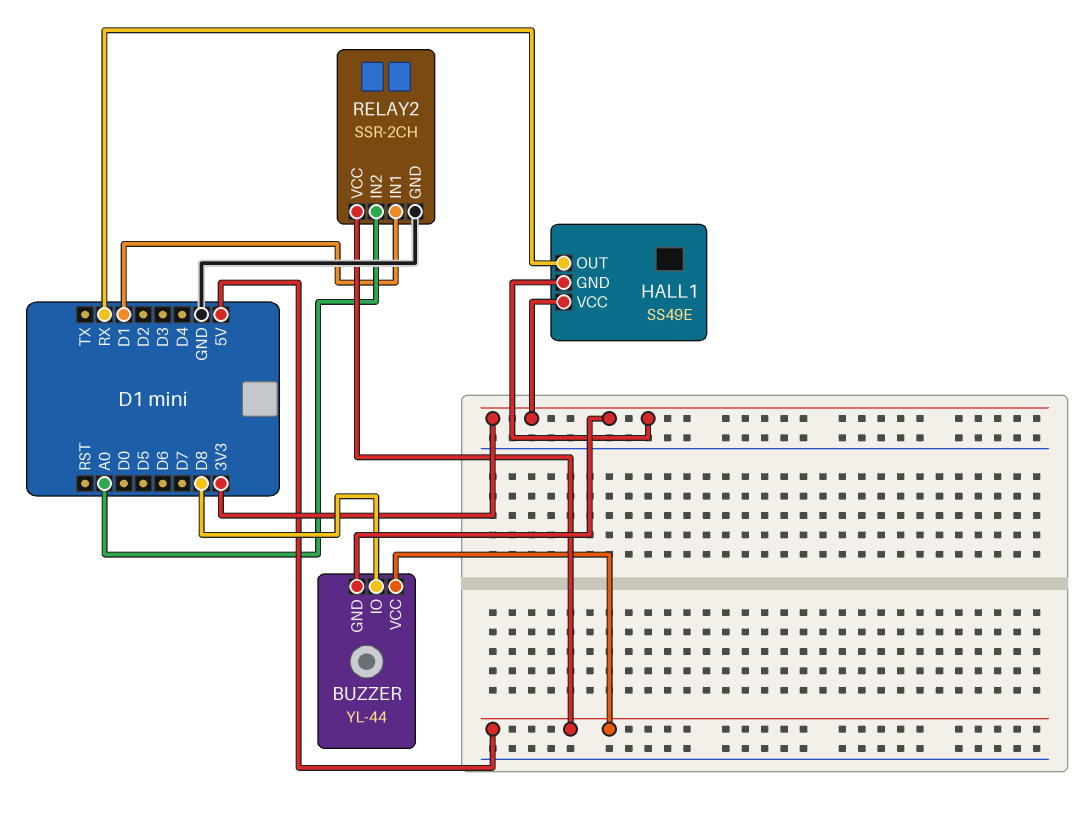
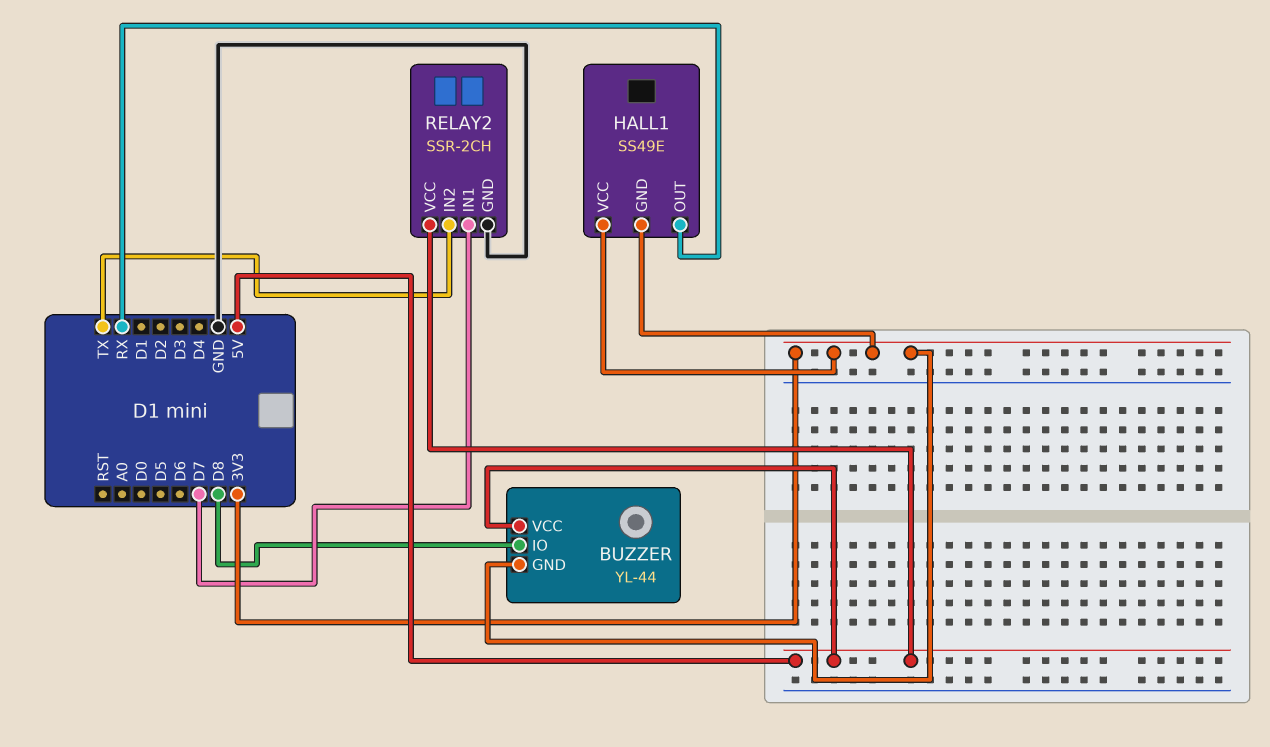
RELAY2 pin IN1: D1 -> D7
RELAY2 pin IN2: A0 -> TX

